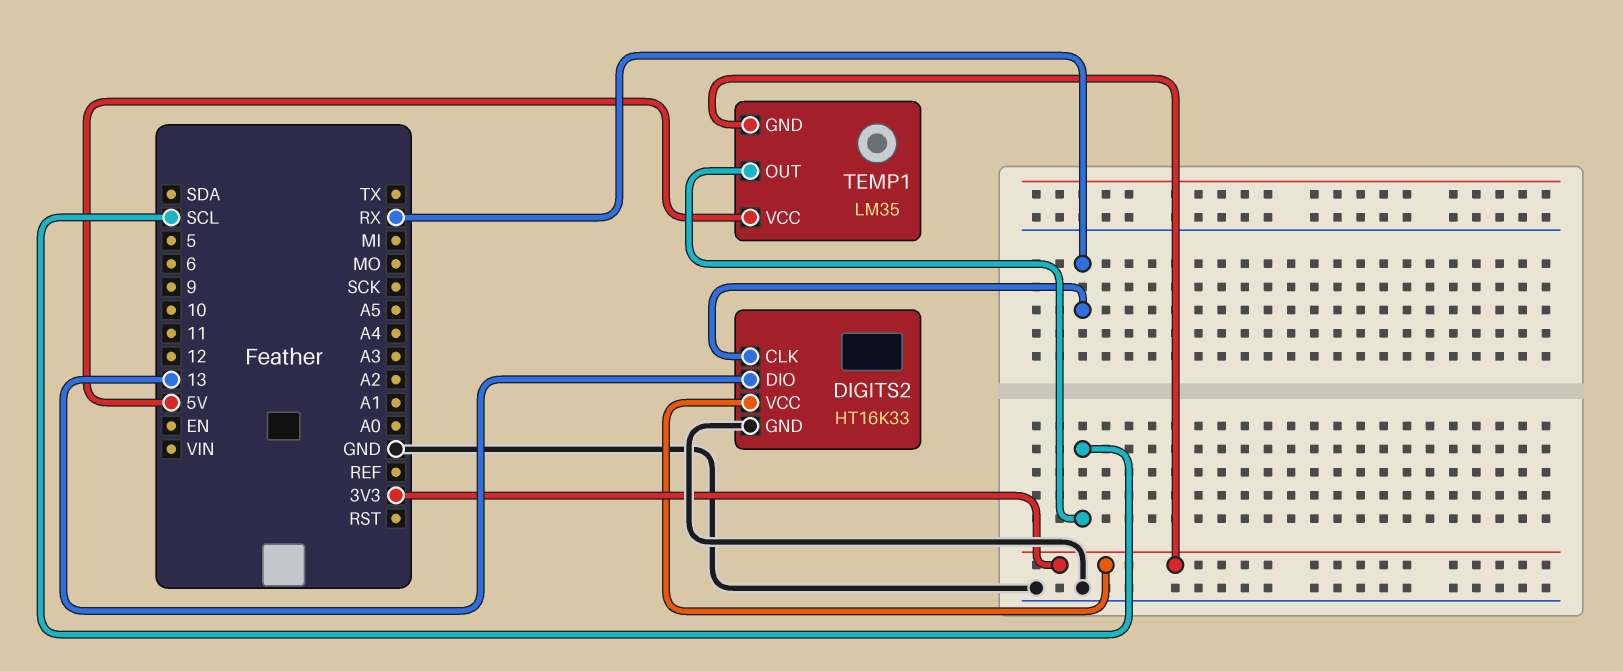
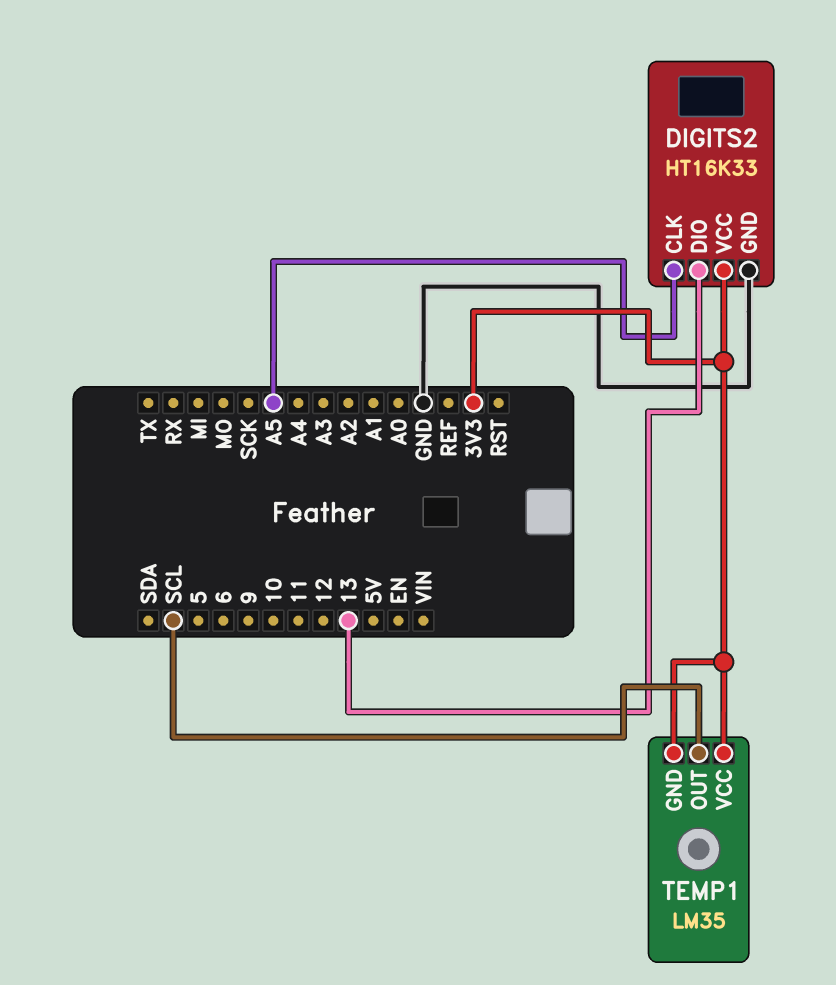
DIGITS2 pin CLK: RX -> A5
TEMP1 pin VCC: 5V -> 3V3

